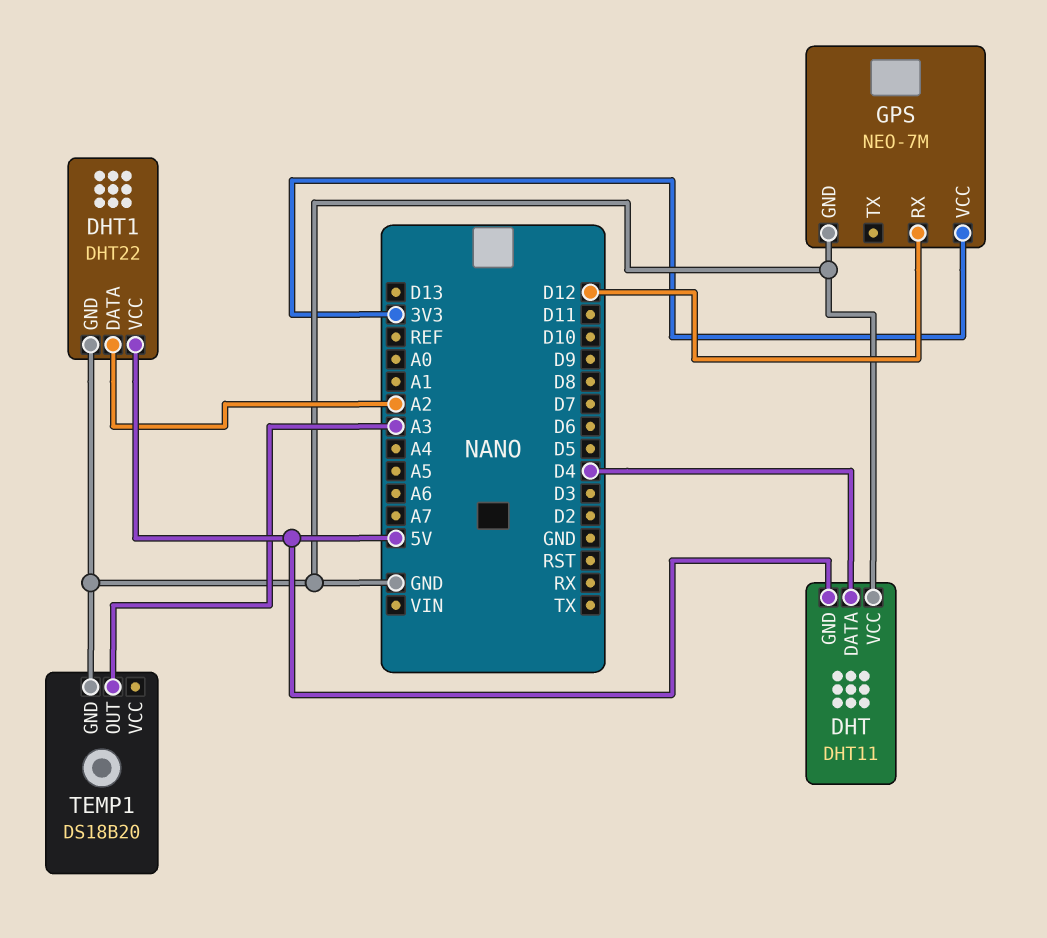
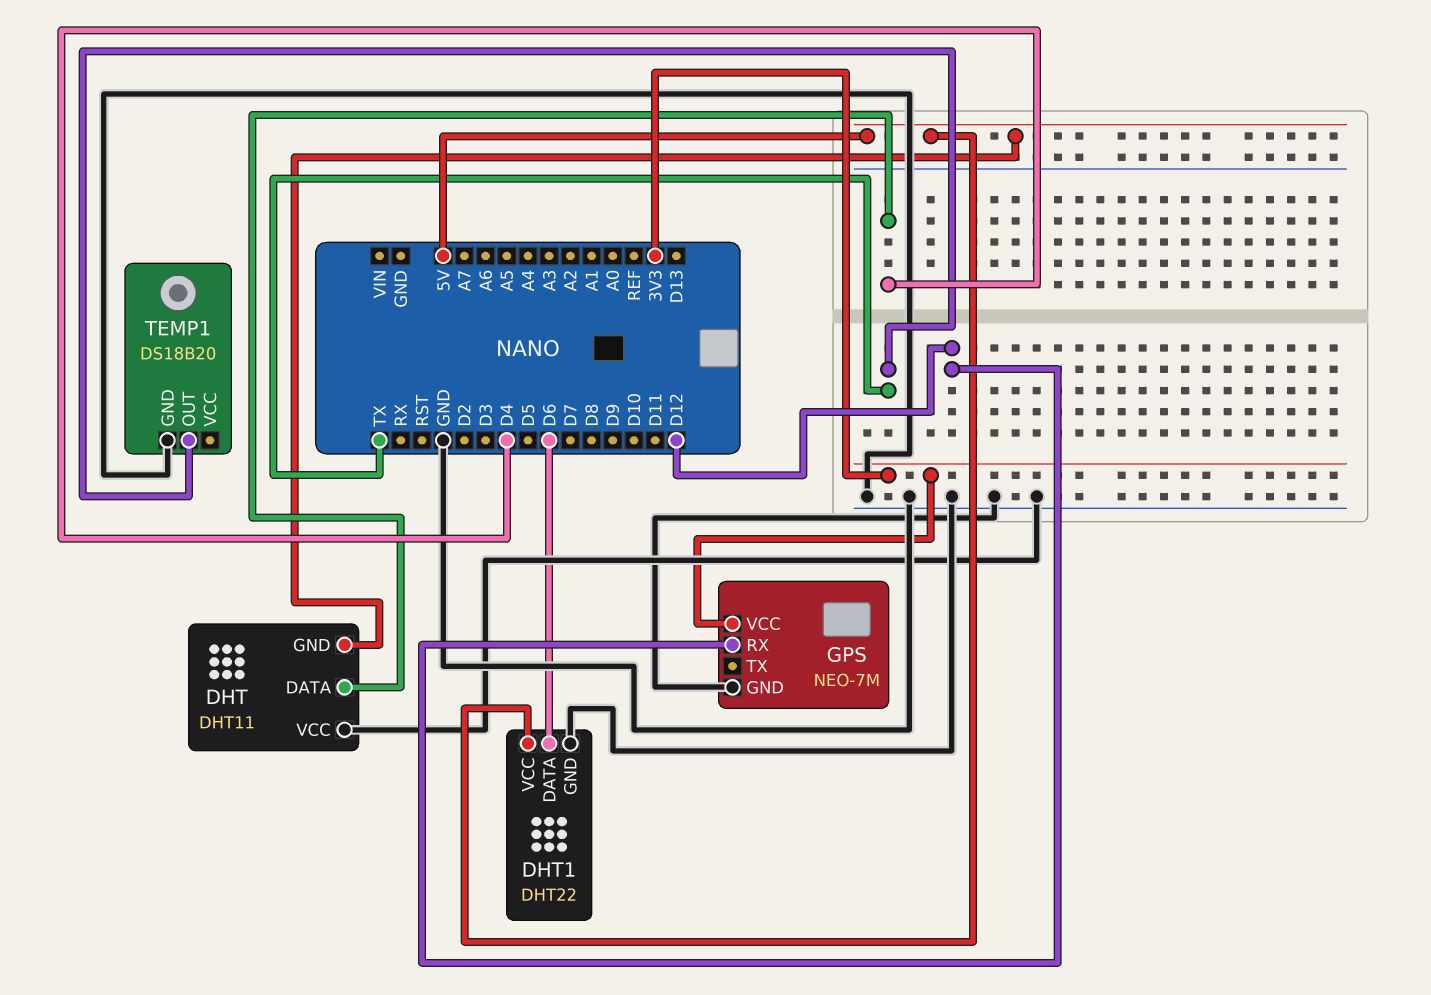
DHT1 pin DATA: A2 -> D6
TEMP1 pin OUT: A3 -> TX

